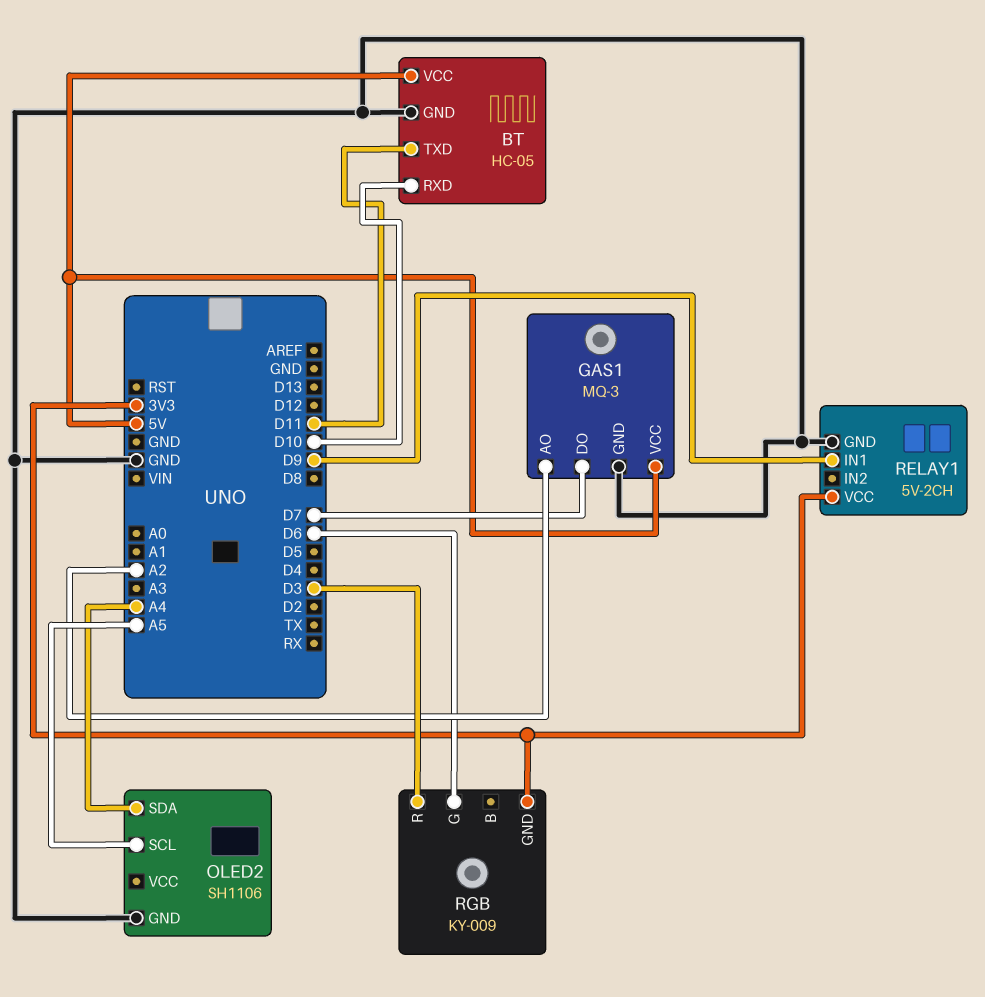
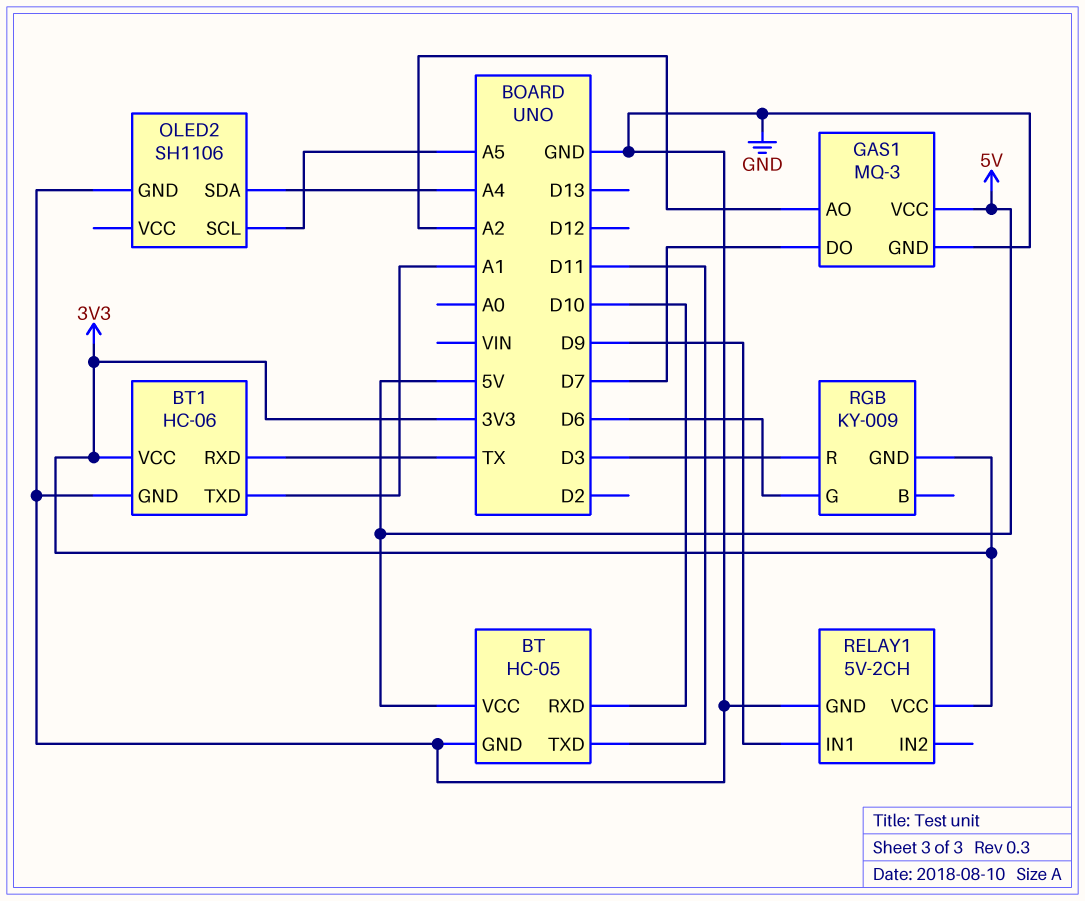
BT1: none -> HC-06
BT1 pin GND: none -> GND
BT1 pin RXD: none -> TX
BT1 pin TXD: none -> A1
BT1 pin VCC: none -> 3V3

